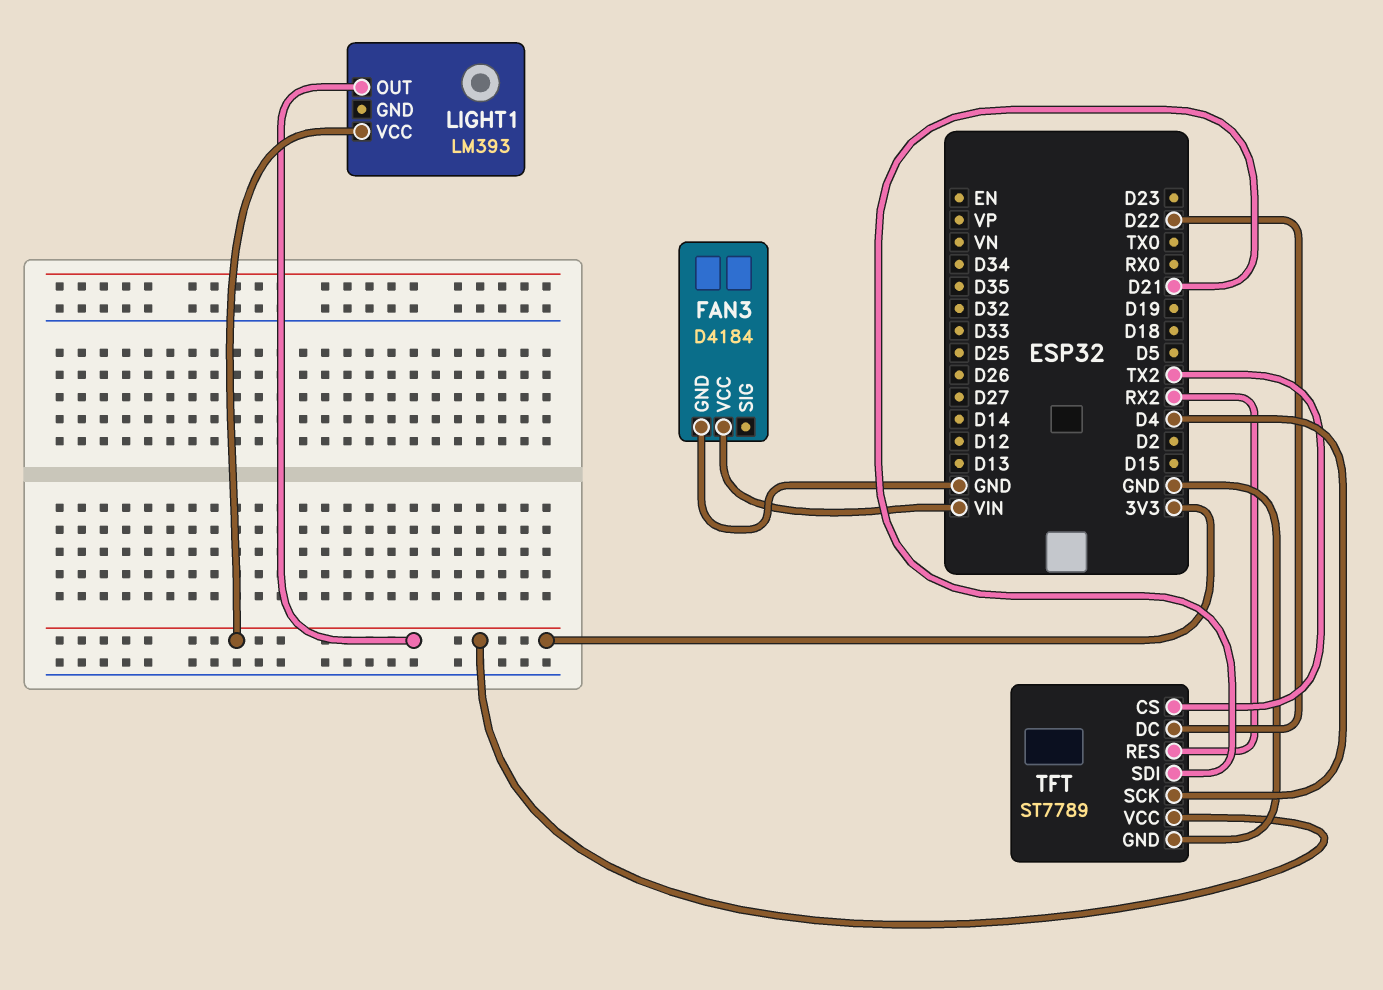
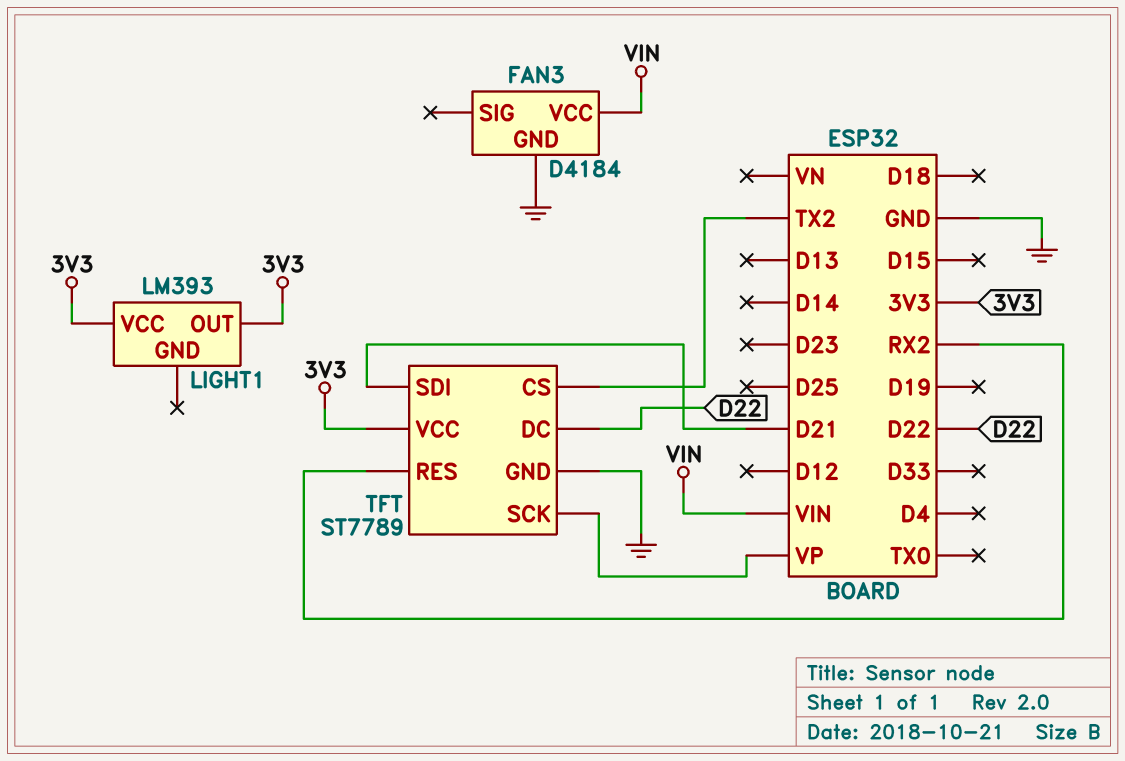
TFT pin SCK: D4 -> VP

